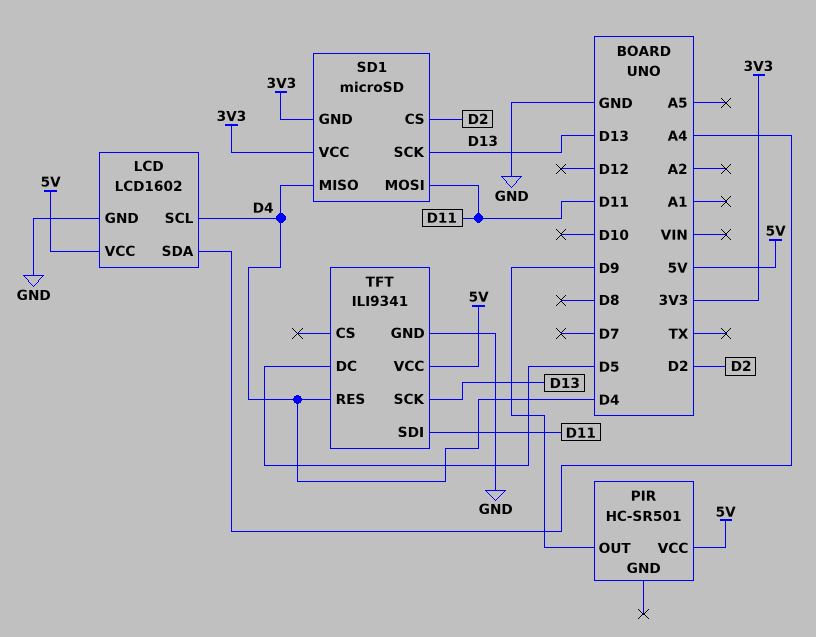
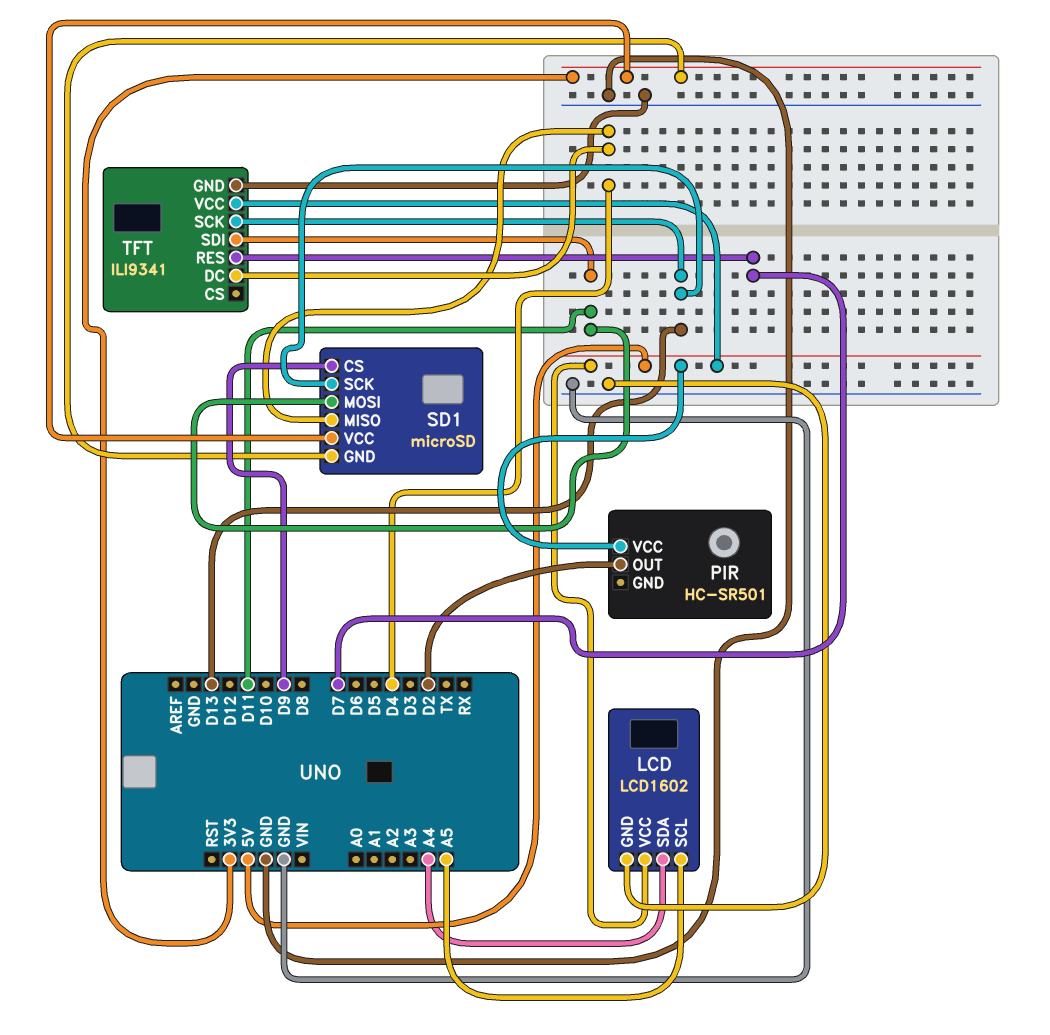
LCD pin SCL: D4 -> A5
PIR pin OUT: D9 -> D2
SD1 pin CS: D2 -> D9
TFT pin DC: D5 -> D4
TFT pin RES: D4 -> D7

